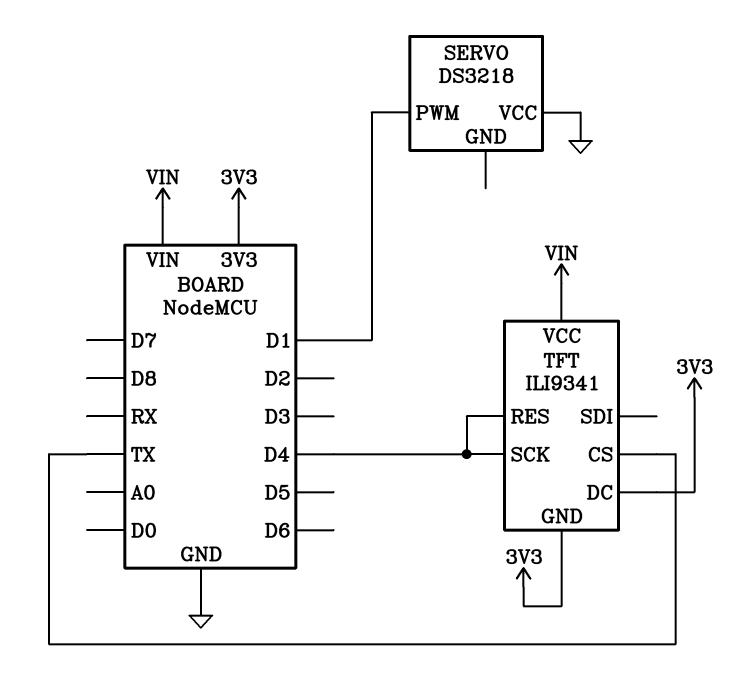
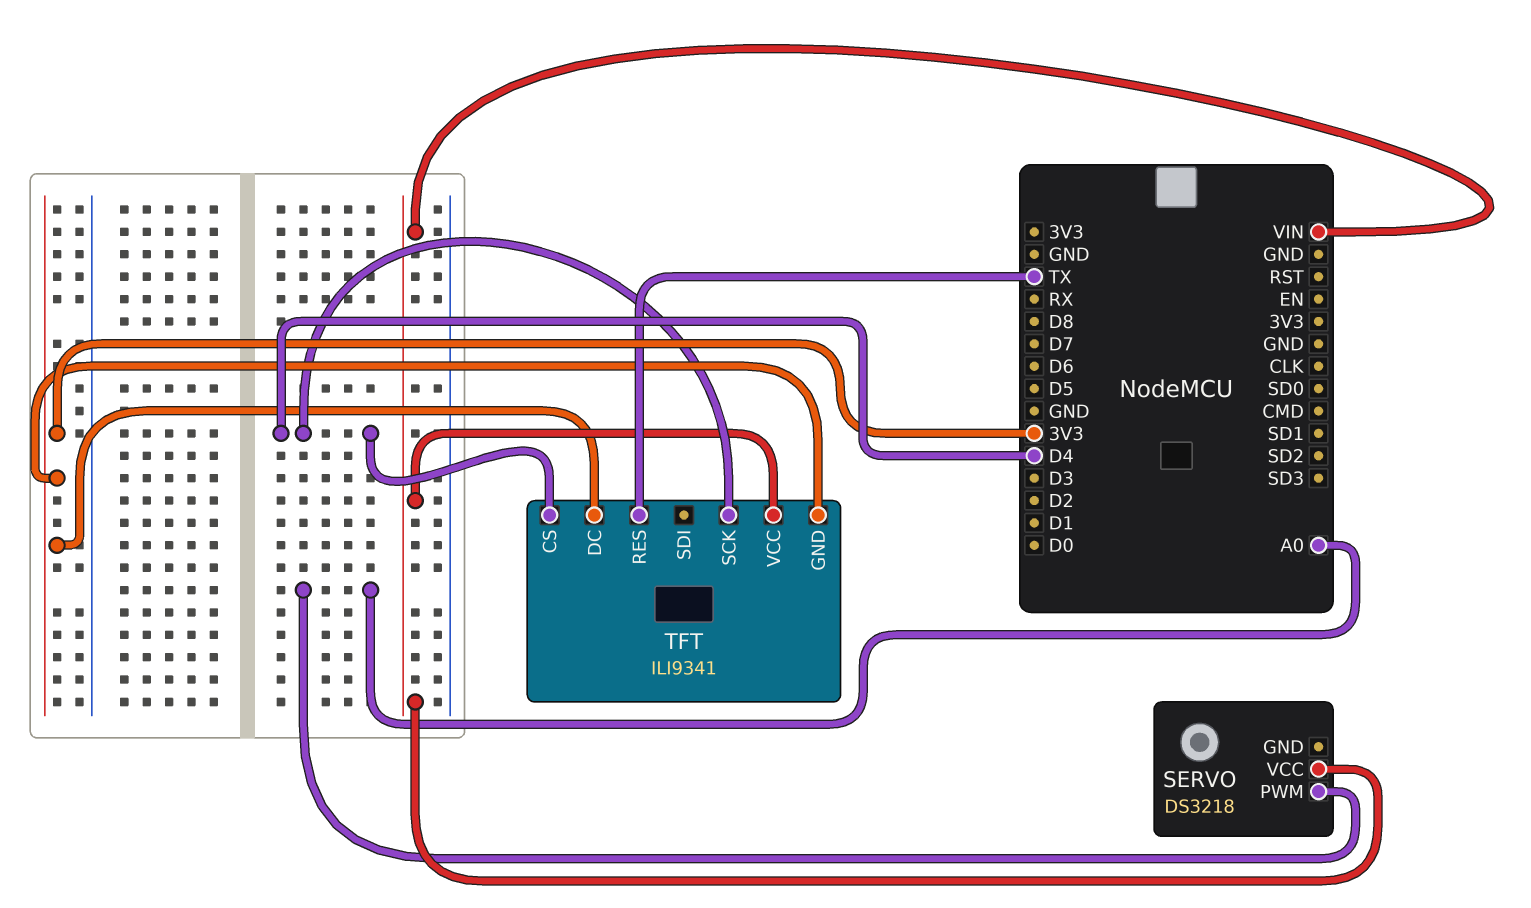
SERVO pin PWM: D1 -> A0
SERVO pin VCC: GND -> VIN
TFT pin CS: TX -> D4
TFT pin RES: D4 -> TX

